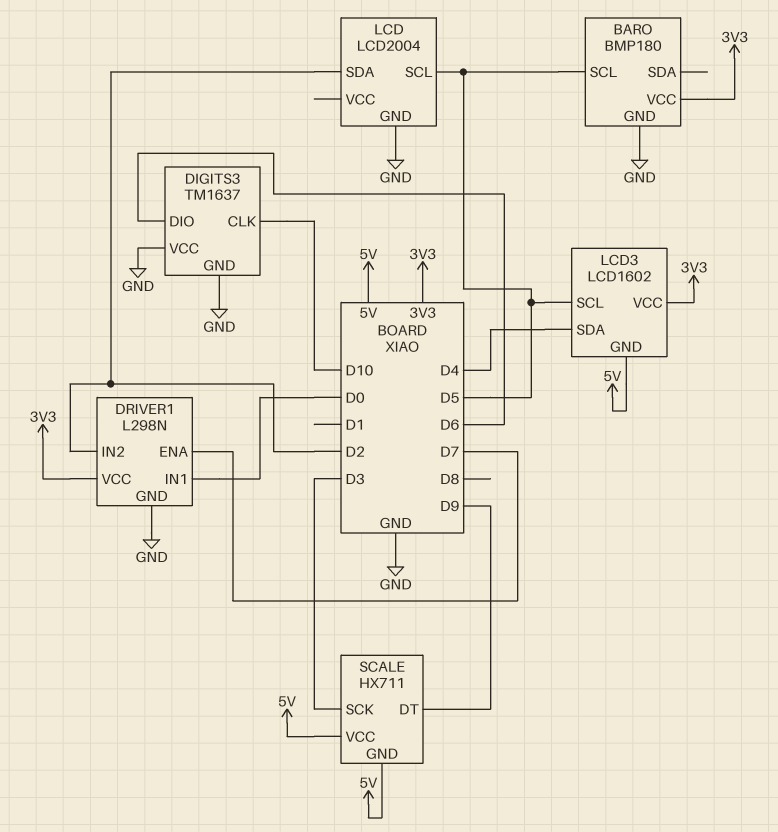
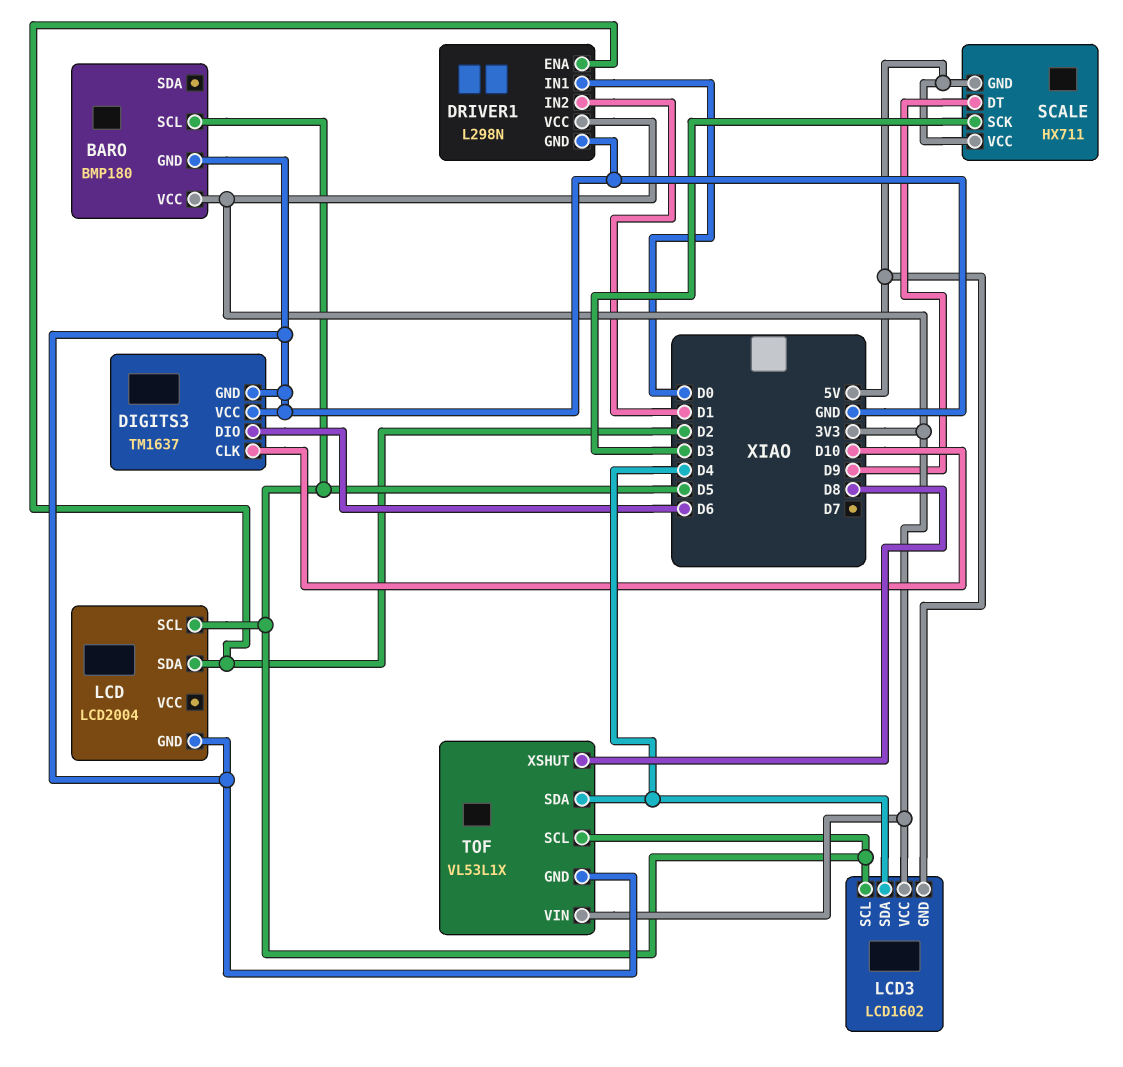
DRIVER1 pin ENA: D7 -> D2
DRIVER1 pin IN2: D2 -> D1
TOF: none -> VL53L1X
TOF pin GND: none -> GND
TOF pin SCL: none -> D5
TOF pin SDA: none -> D4
TOF pin VIN: none -> 3V3
TOF pin XSHUT: none -> D8

